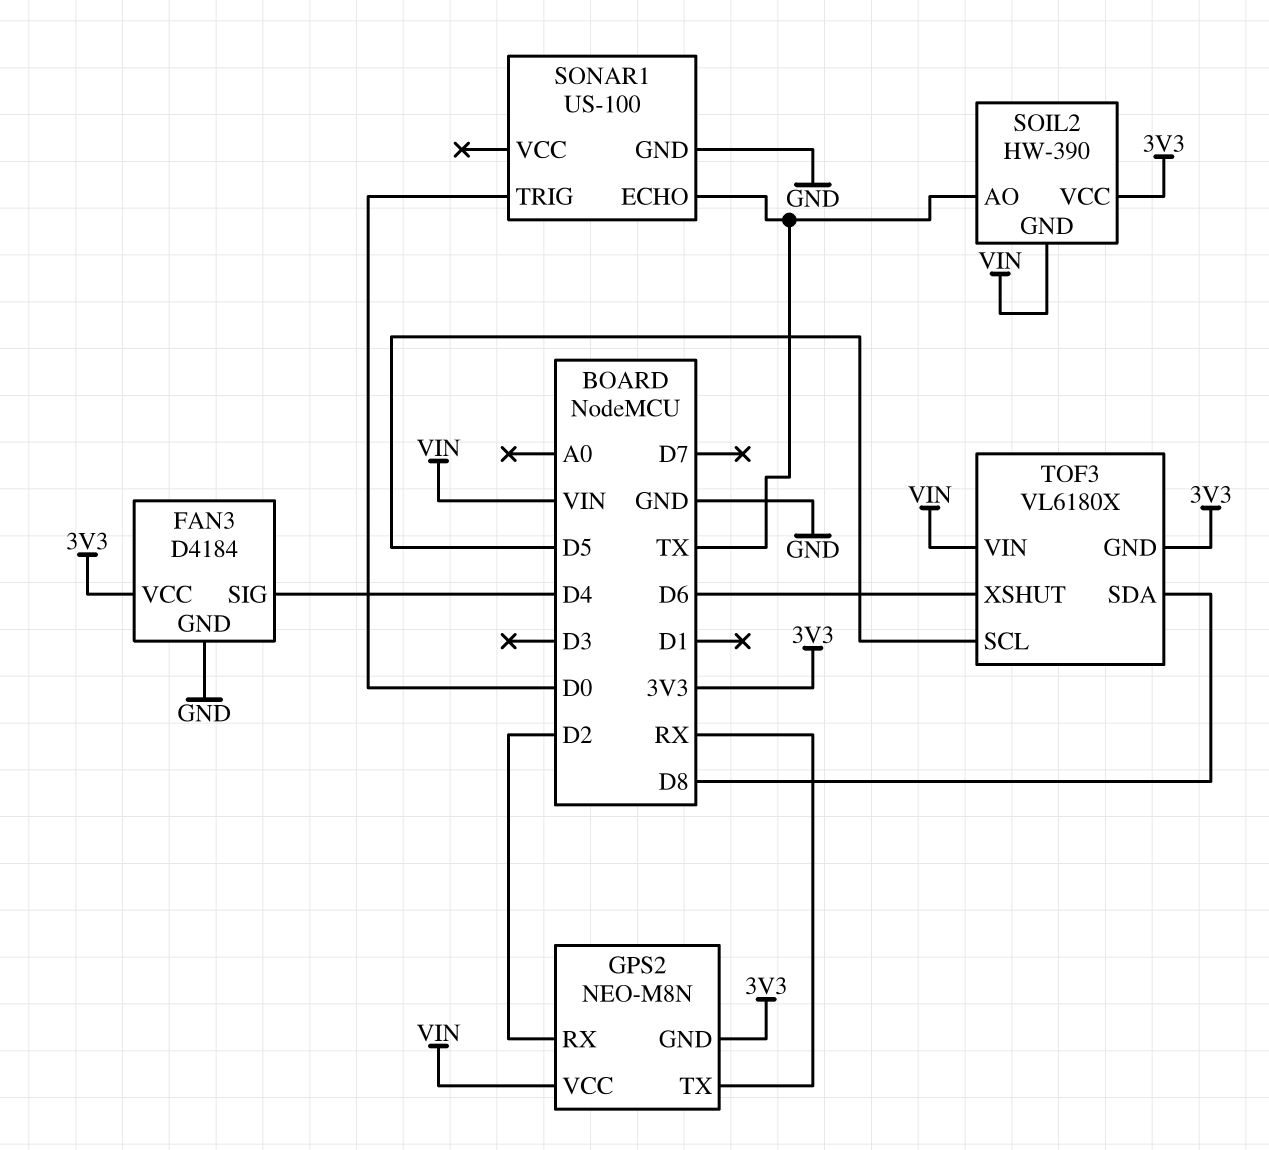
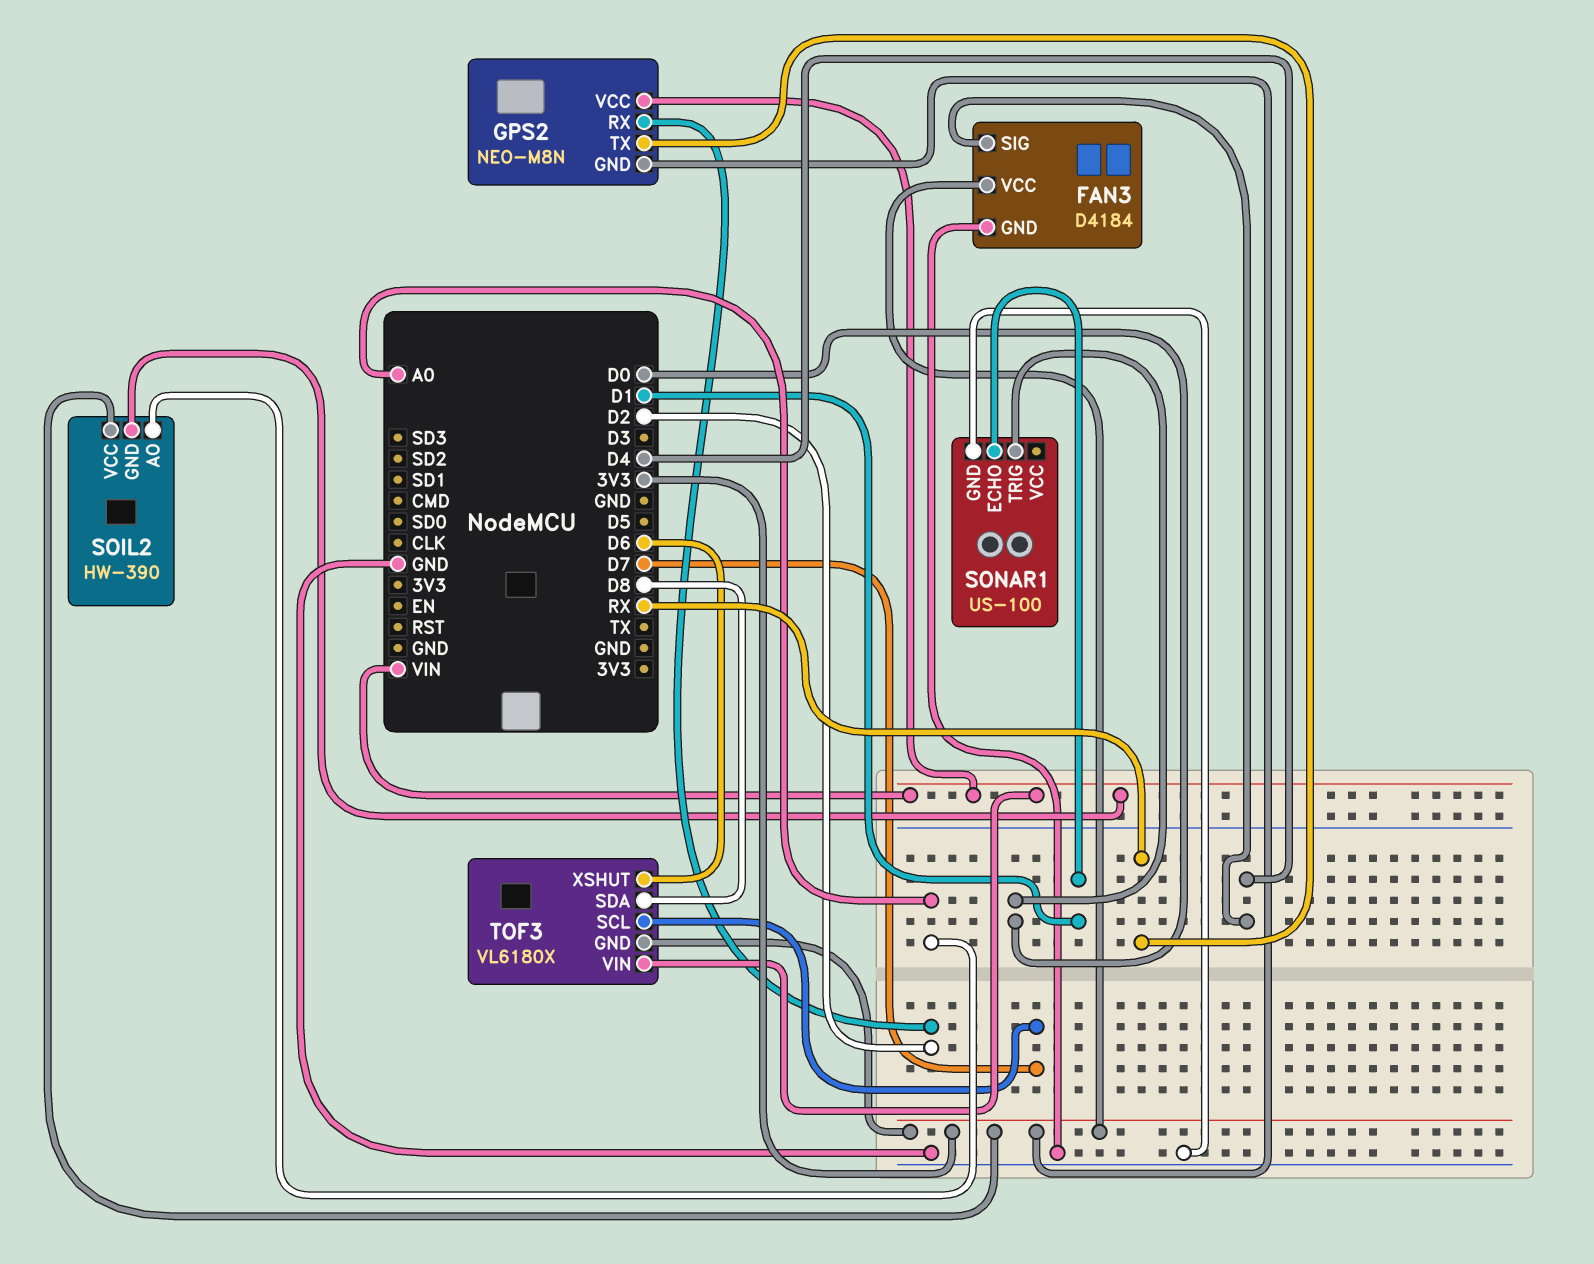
SOIL2 pin AO: TX -> A0
SONAR1 pin ECHO: TX -> D1
TOF3 pin SCL: D5 -> D7

